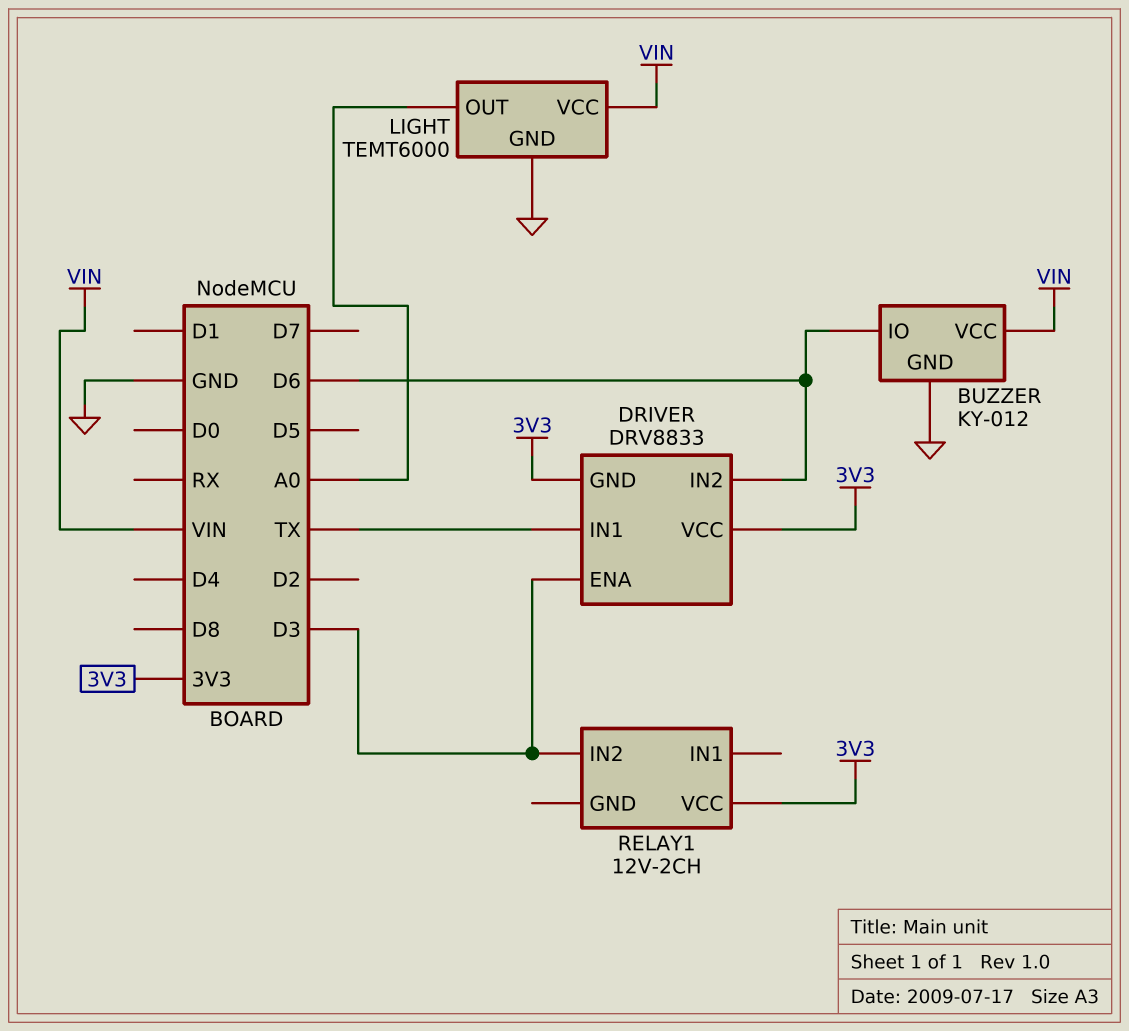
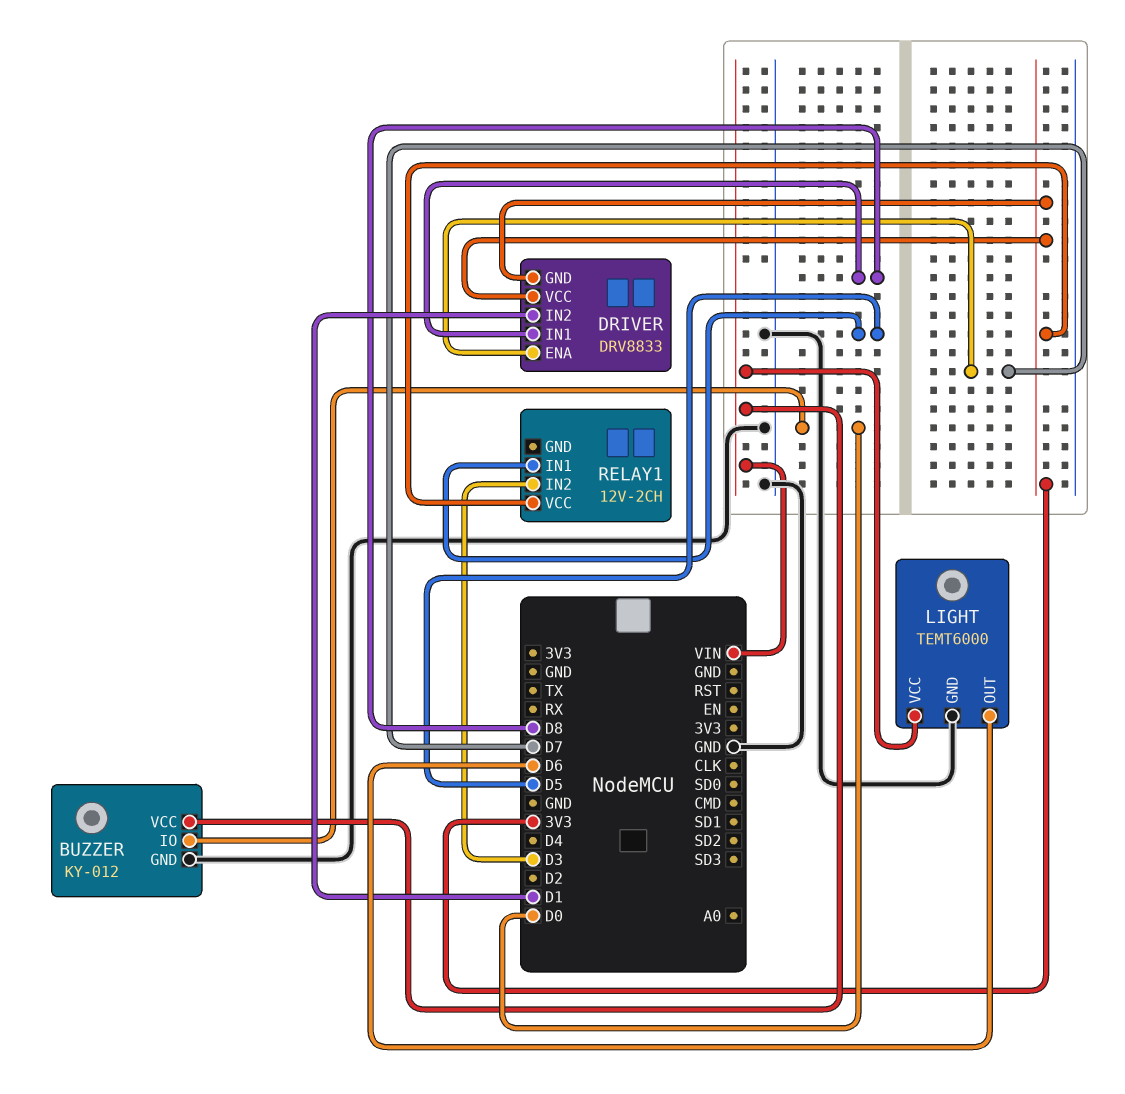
BUZZER pin IO: D6 -> D0
DRIVER pin ENA: D3 -> D7
DRIVER pin IN1: TX -> D8
DRIVER pin IN2: D6 -> D1
LIGHT pin OUT: A0 -> D6
RELAY1 pin IN1: none -> D5

